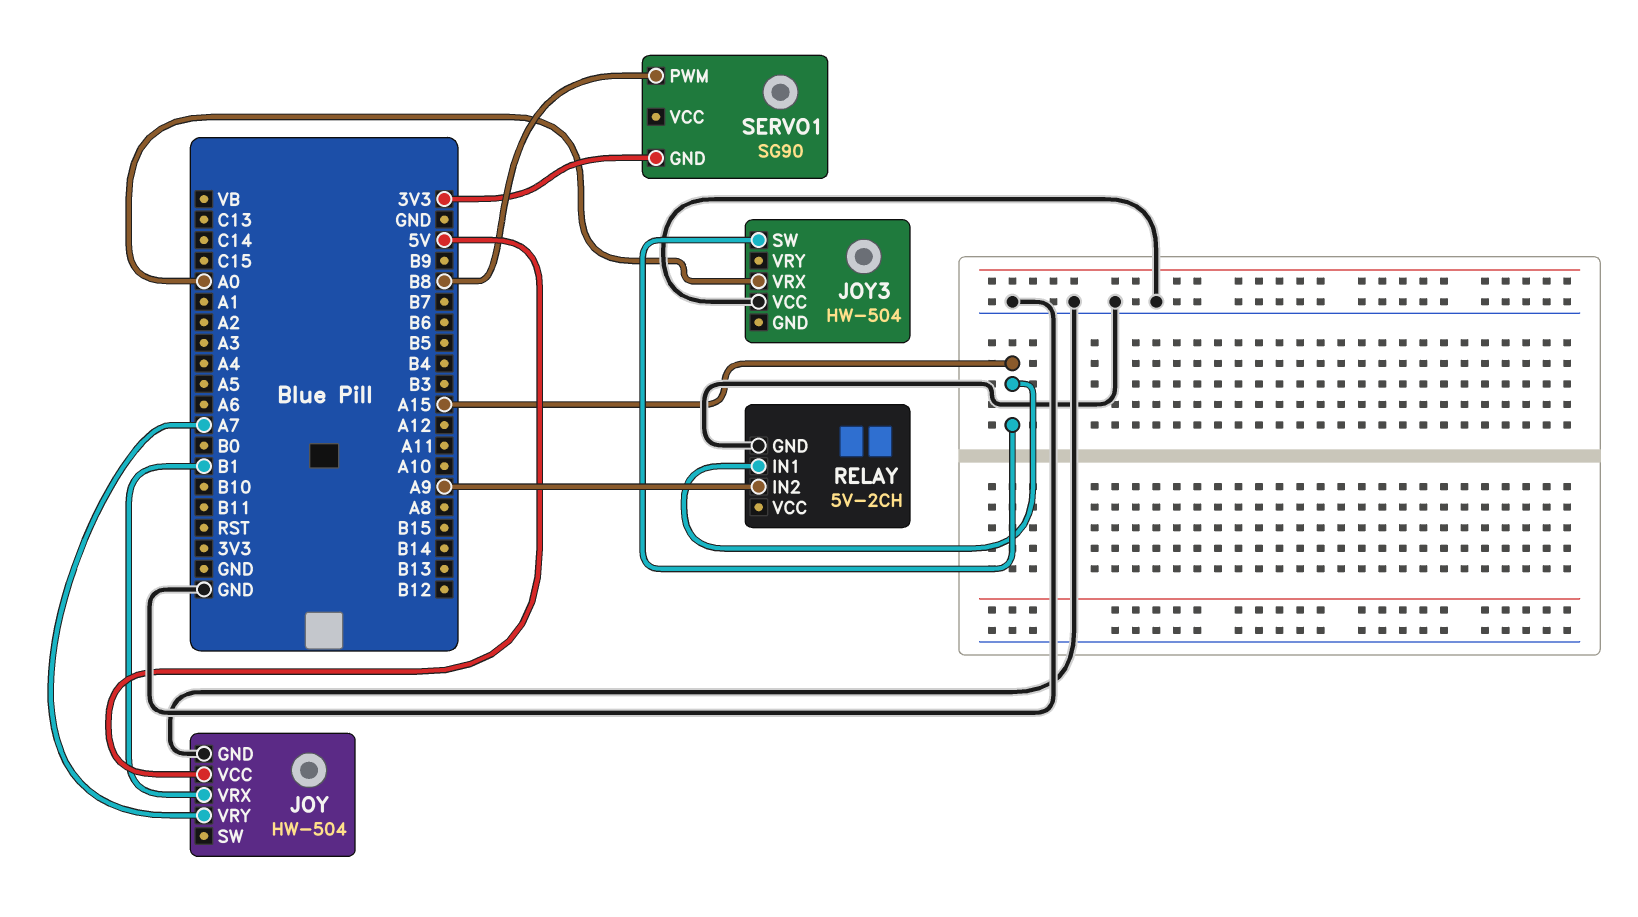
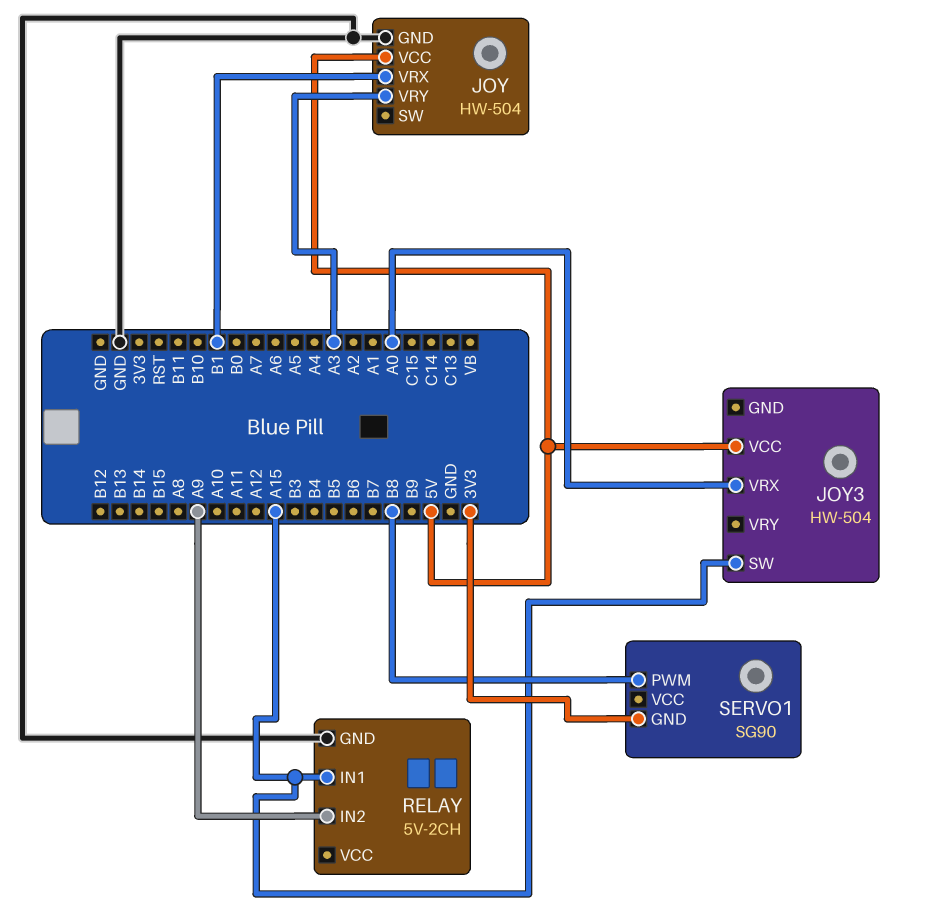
JOY pin VRY: A7 -> A3
JOY3 pin VCC: GND -> 5V

